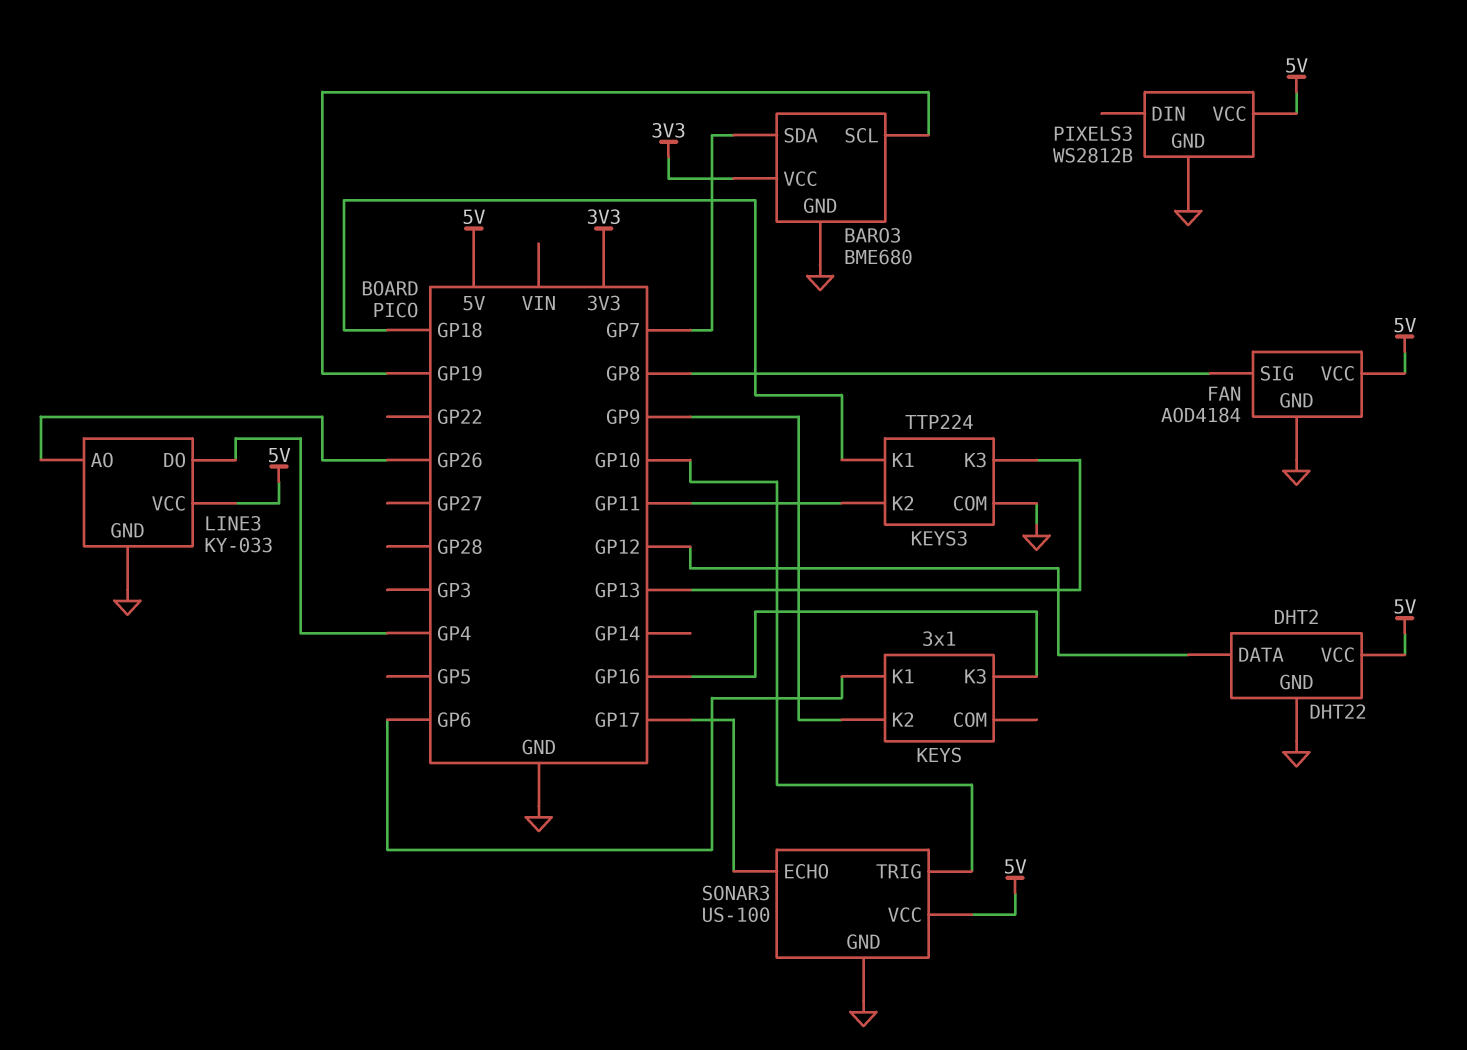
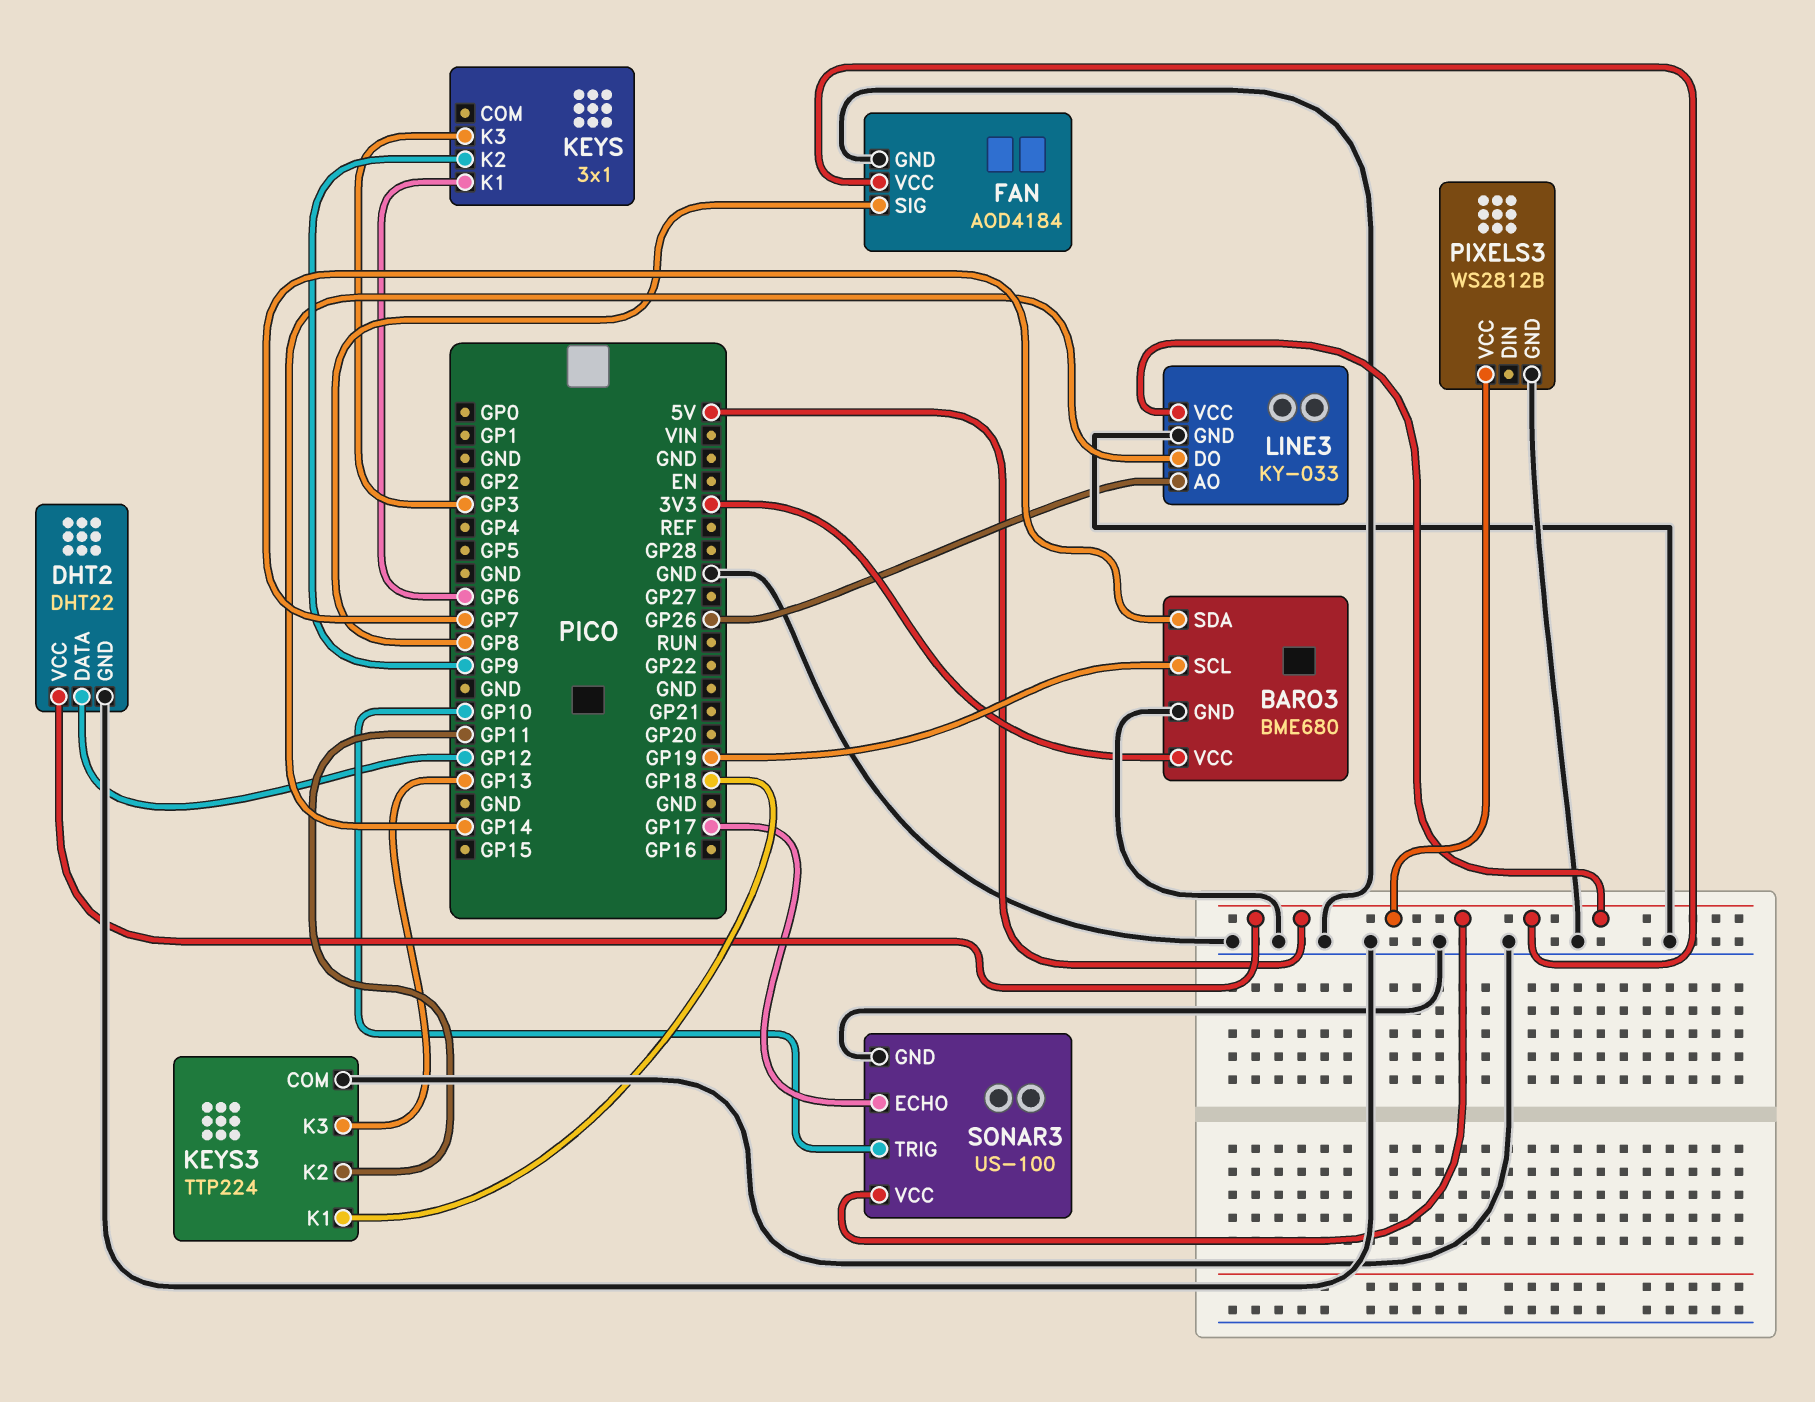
KEYS pin K3: GP16 -> GP3
LINE3 pin DO: GP4 -> GP14

